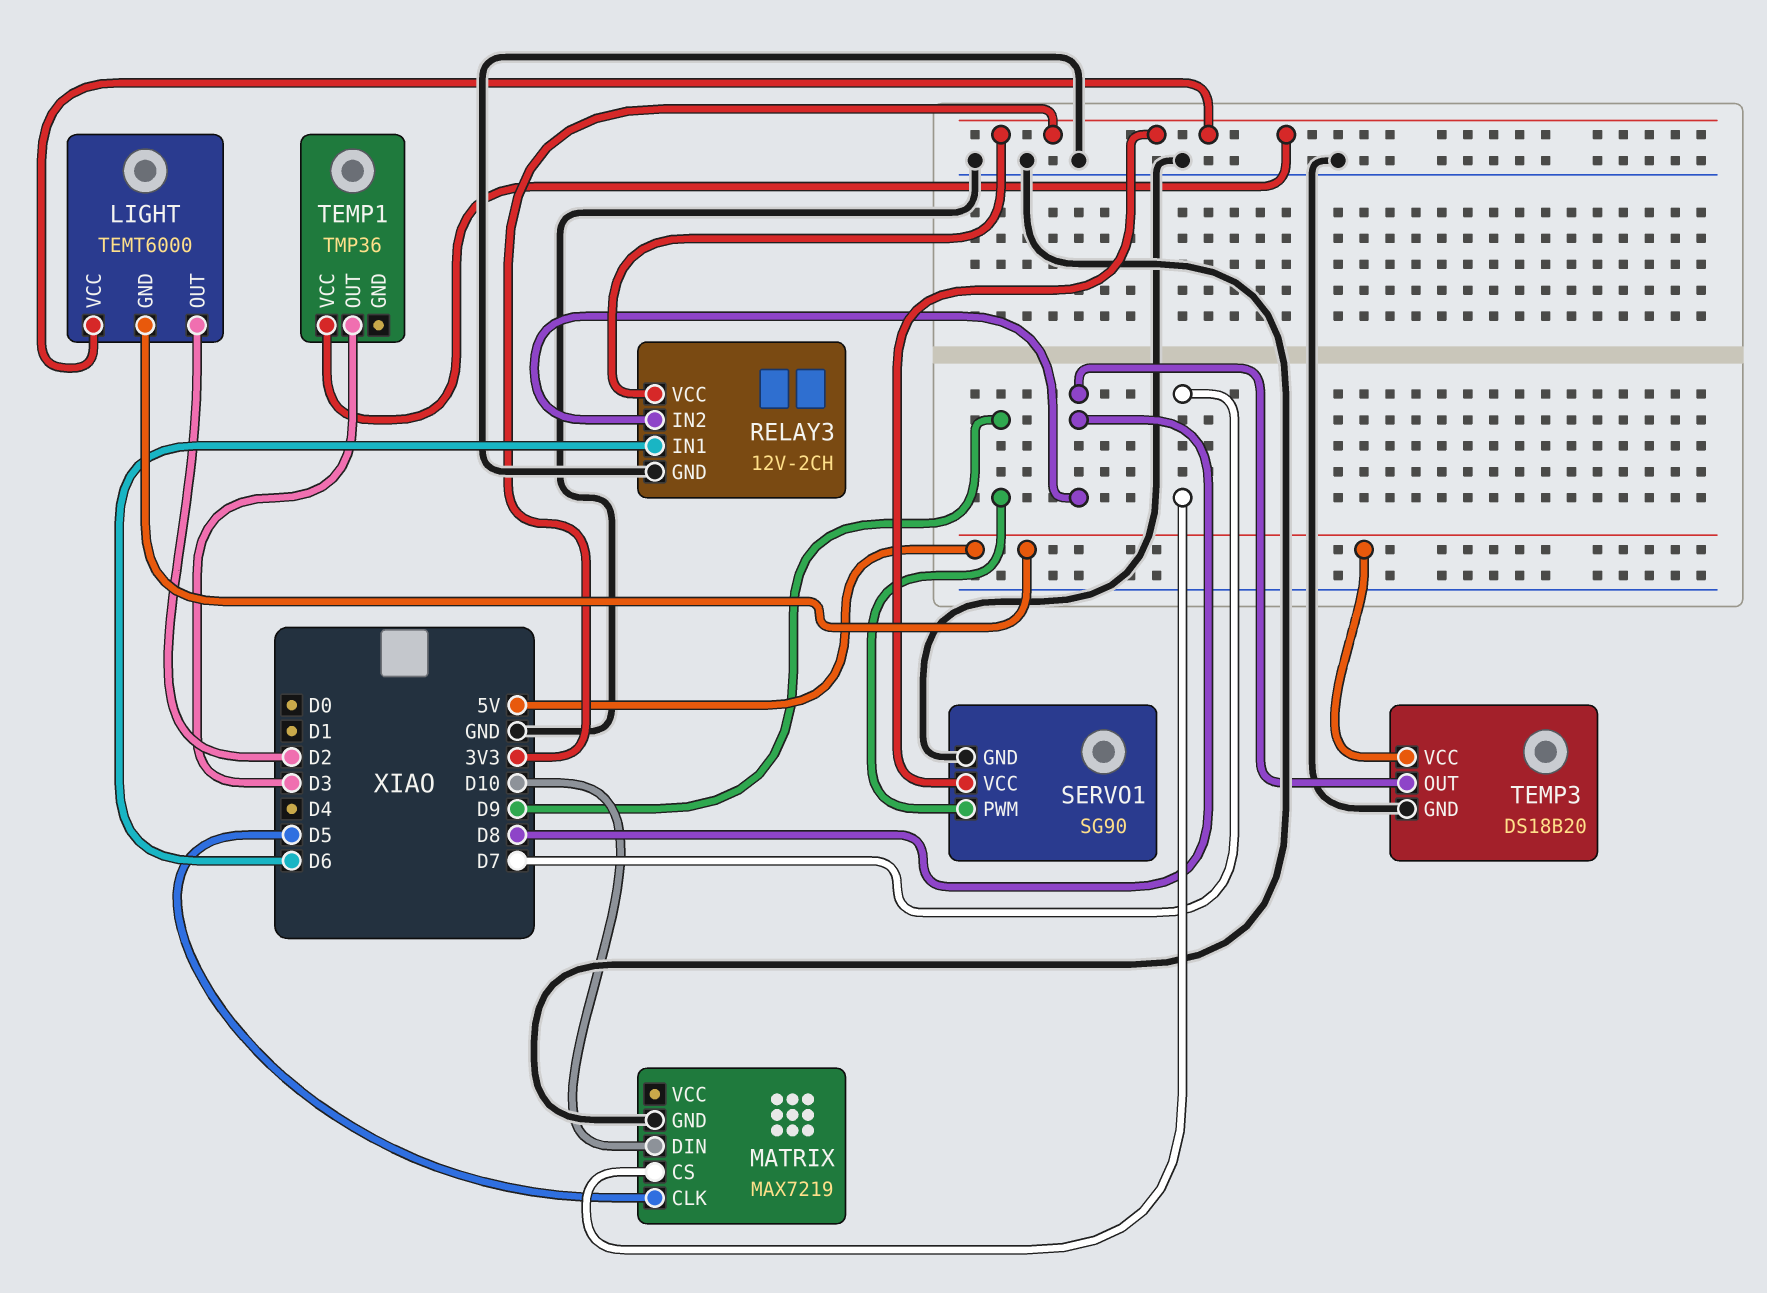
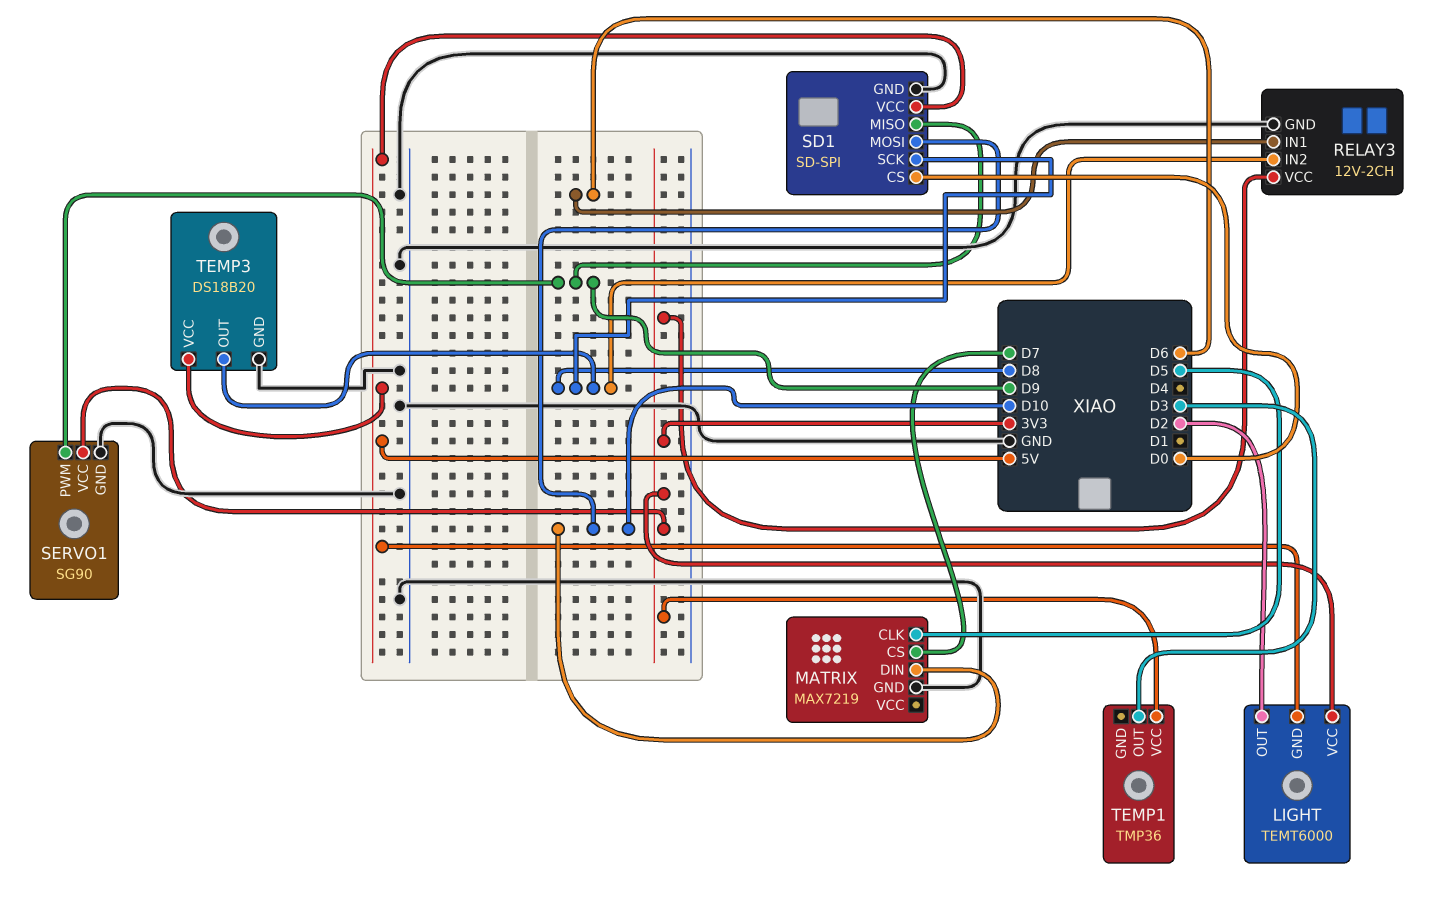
SD1: none -> SD-SPI
SD1 pin CS: none -> D0
SD1 pin GND: none -> GND
SD1 pin MISO: none -> D9
SD1 pin MOSI: none -> D10
SD1 pin SCK: none -> D8
SD1 pin VCC: none -> 5V

